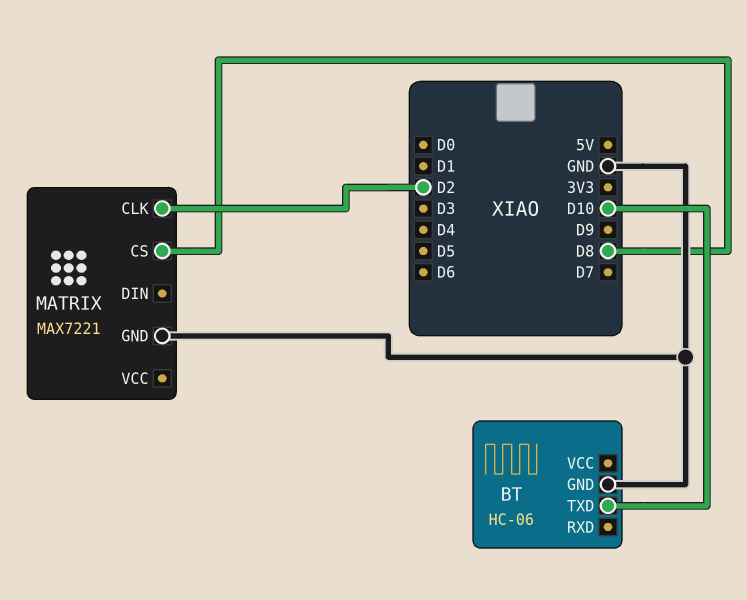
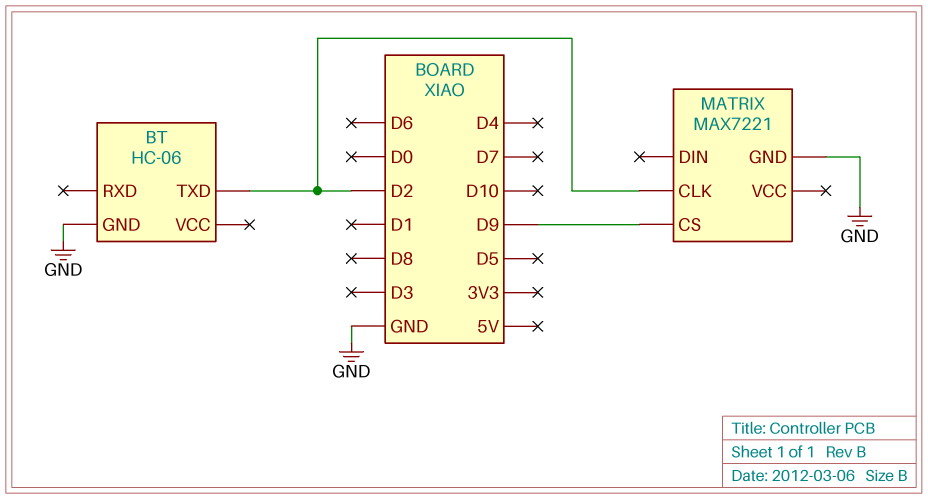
BT pin TXD: D10 -> D2
MATRIX pin CS: D8 -> D9

